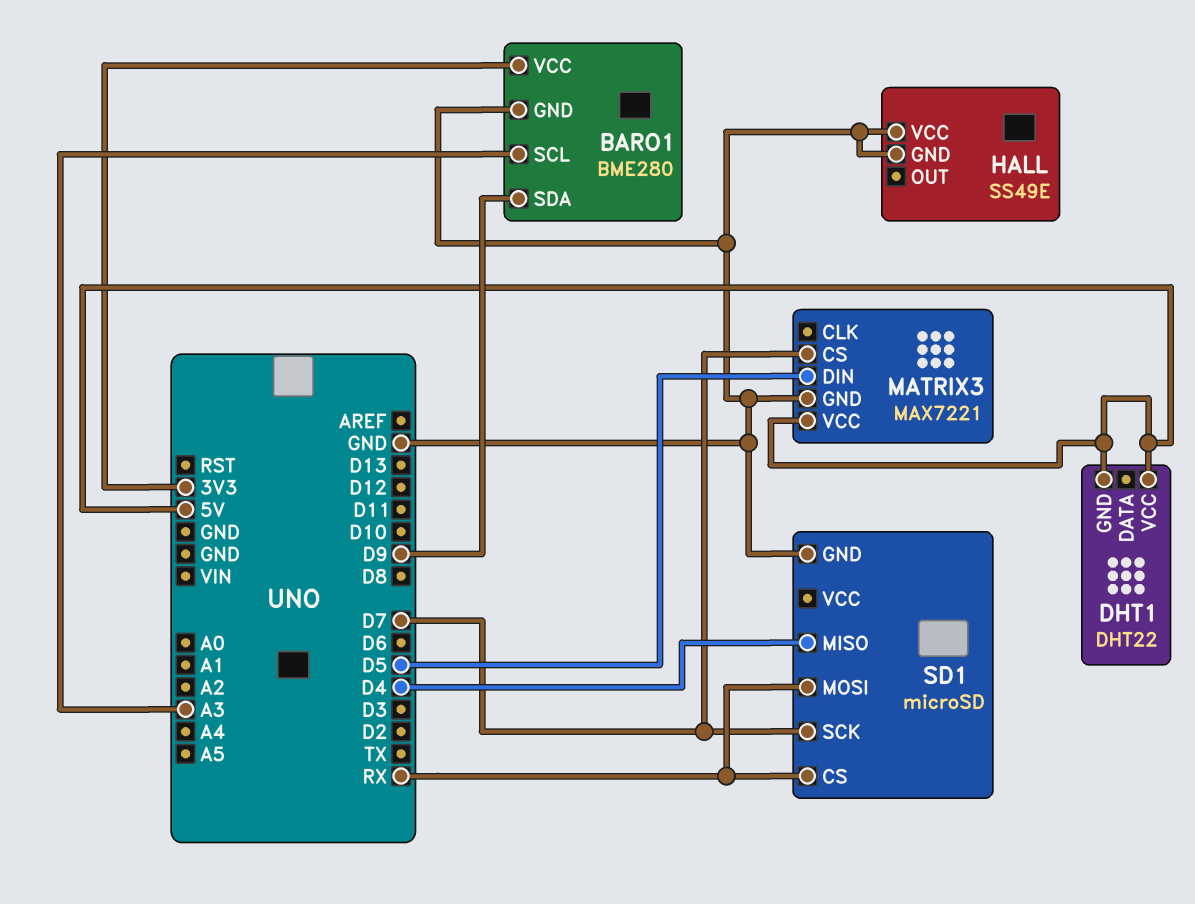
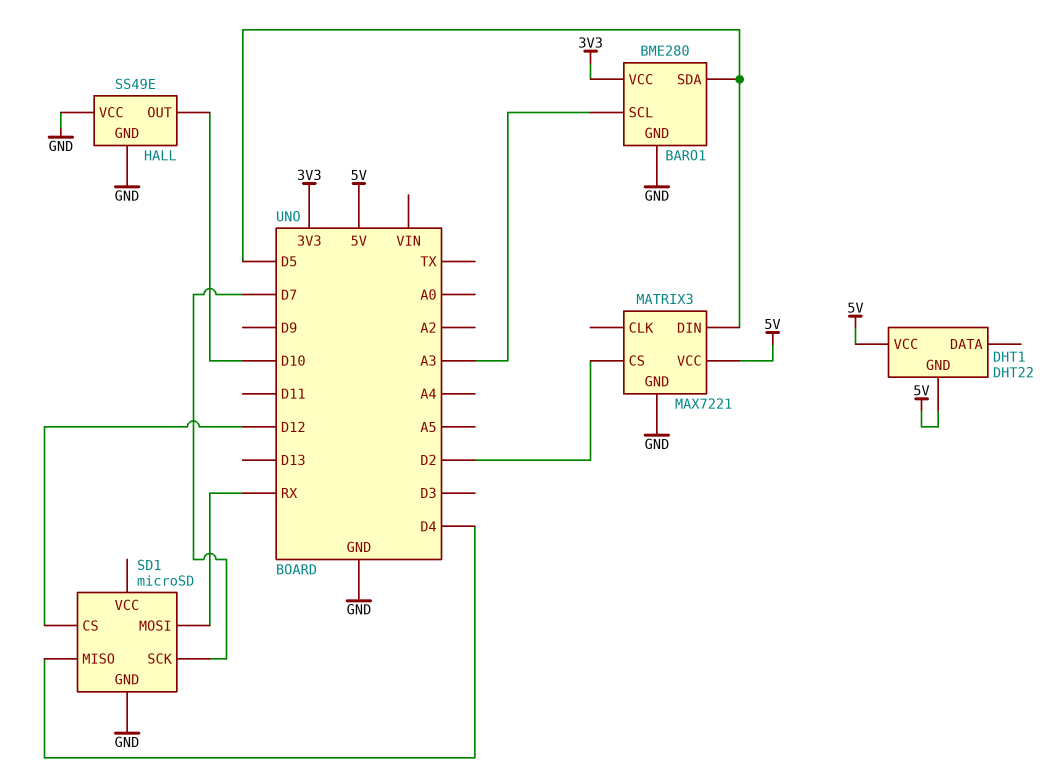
BARO1 pin SDA: D9 -> D5
HALL pin OUT: none -> D10
MATRIX3 pin CS: D7 -> D2
SD1 pin CS: RX -> D12

